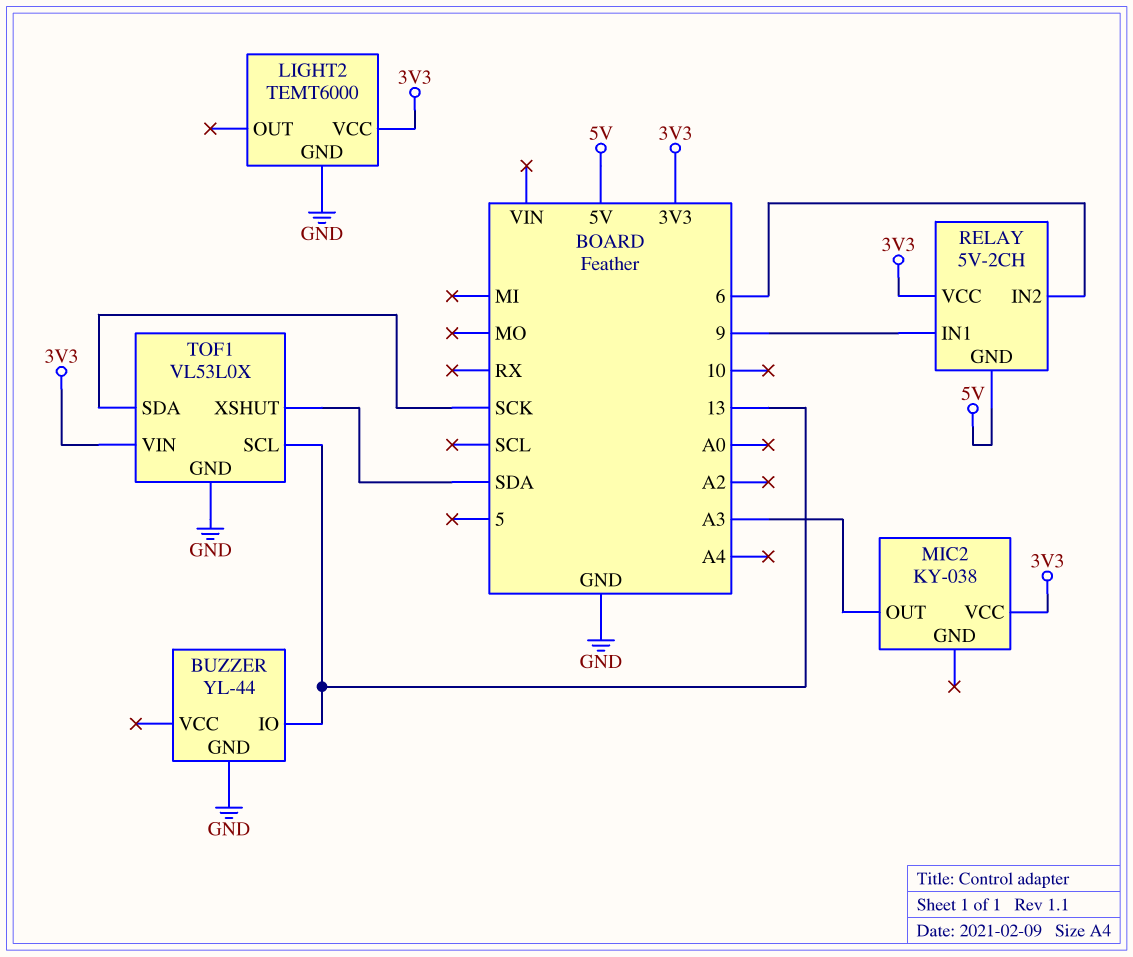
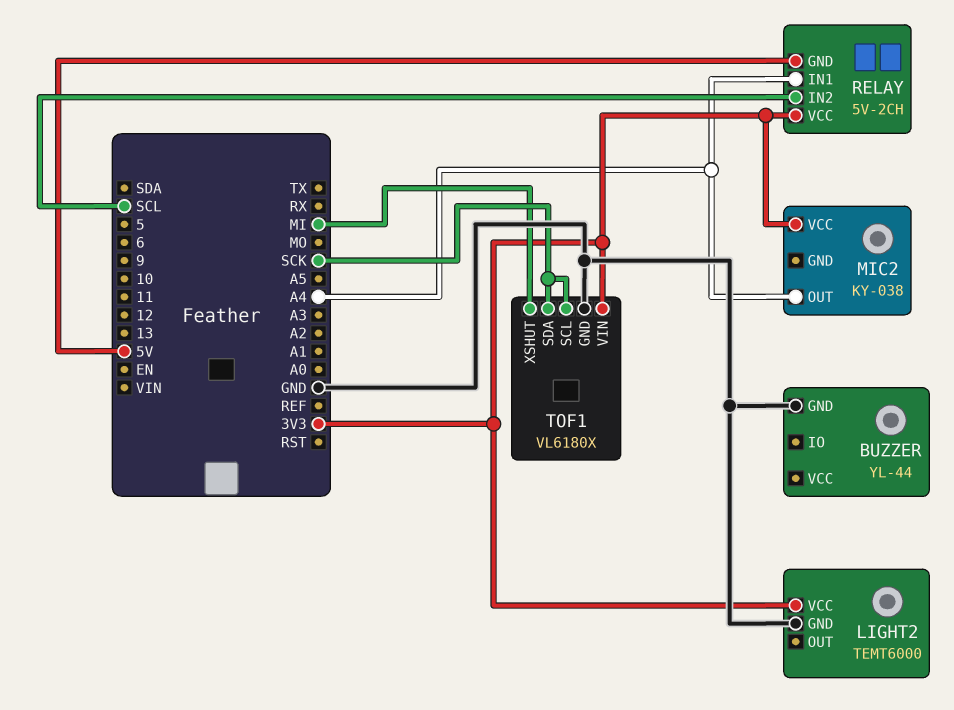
BUZZER pin IO: 13 -> none
MIC2 pin OUT: A3 -> A4
RELAY pin IN1: 9 -> A4
RELAY pin IN2: 6 -> SCL
TOF1: VL53L0X -> VL6180X
TOF1 pin SCL: 13 -> SCK
TOF1 pin XSHUT: SDA -> MI

